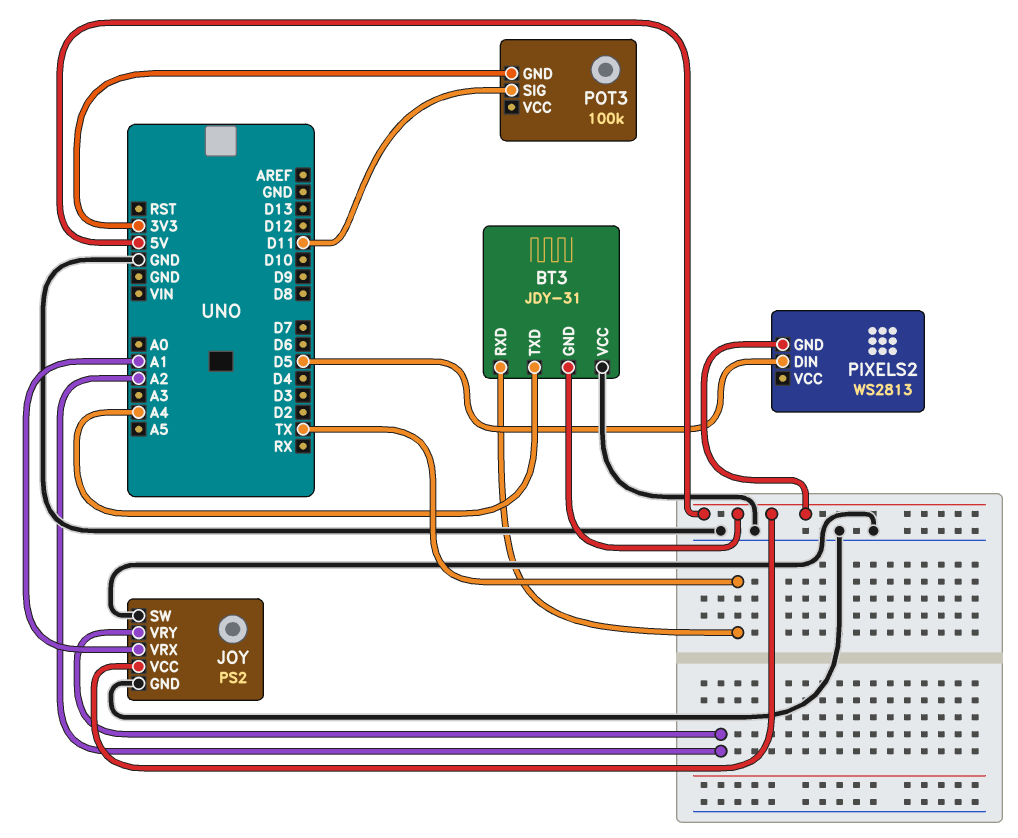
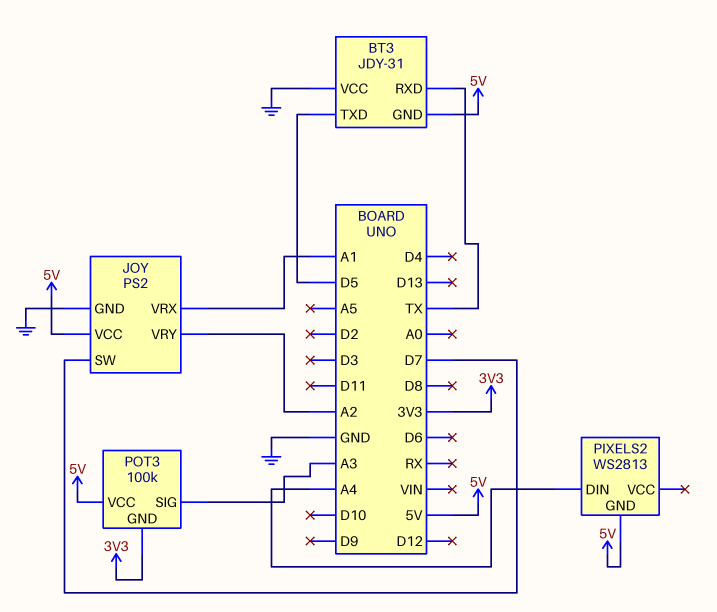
BT3 pin TXD: A4 -> D5
JOY pin SW: GND -> D7
PIXELS2 pin DIN: D5 -> A4
POT3 pin SIG: D11 -> A3
POT3 pin VCC: none -> 5V

